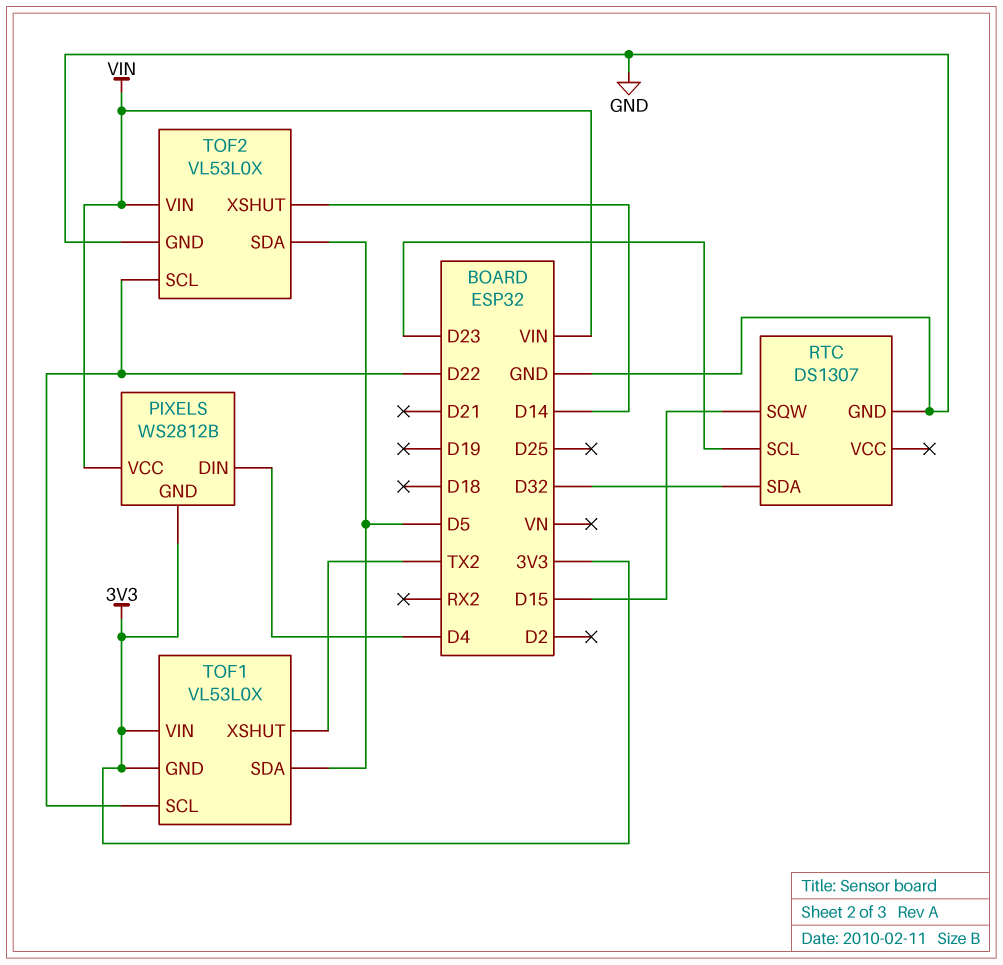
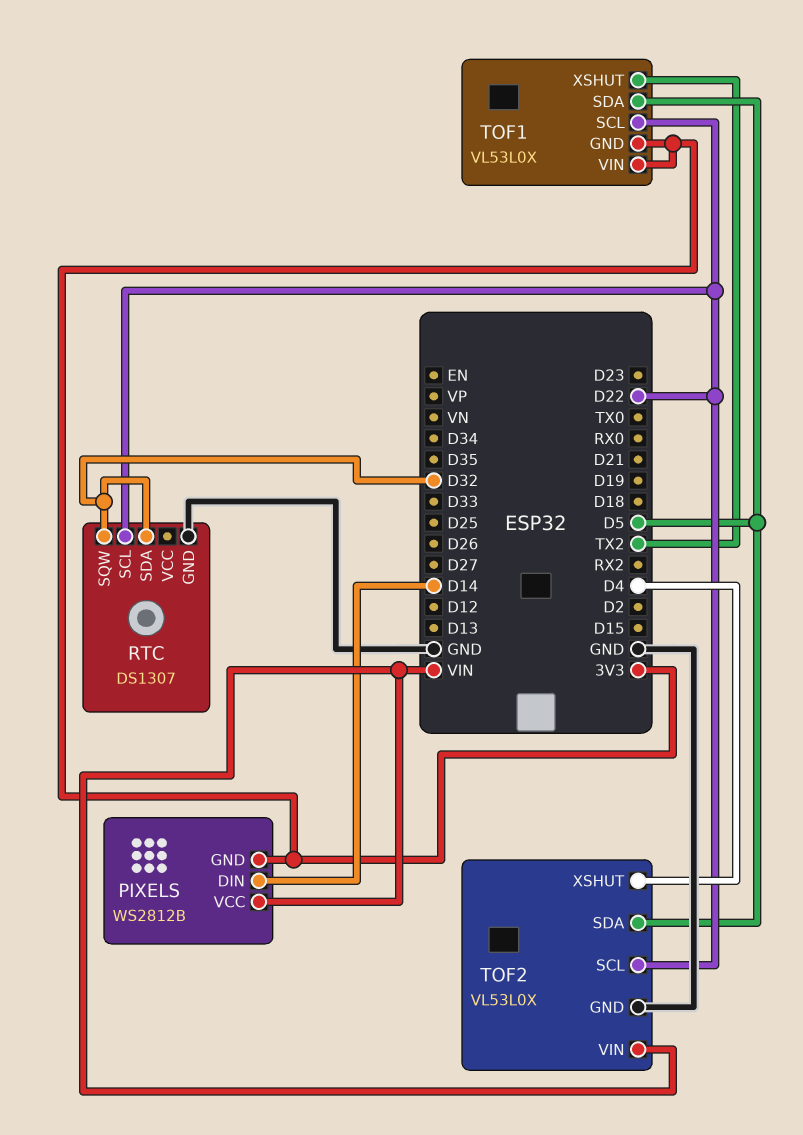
PIXELS pin DIN: D4 -> D14
RTC pin SCL: D23 -> D22
RTC pin SQW: D15 -> D32
TOF2 pin XSHUT: D14 -> D4

